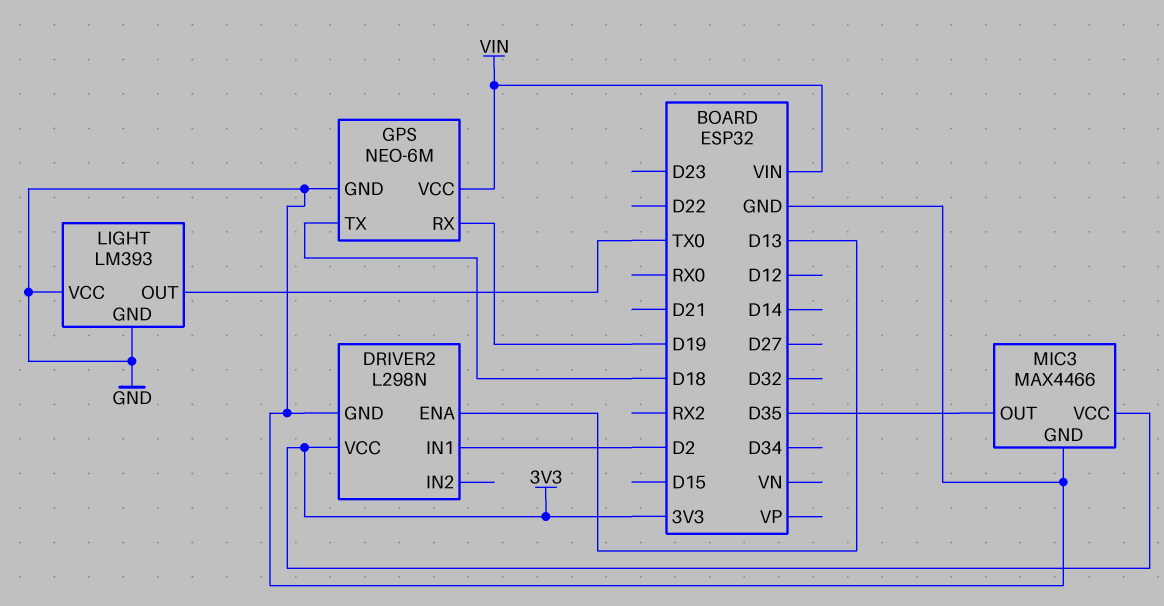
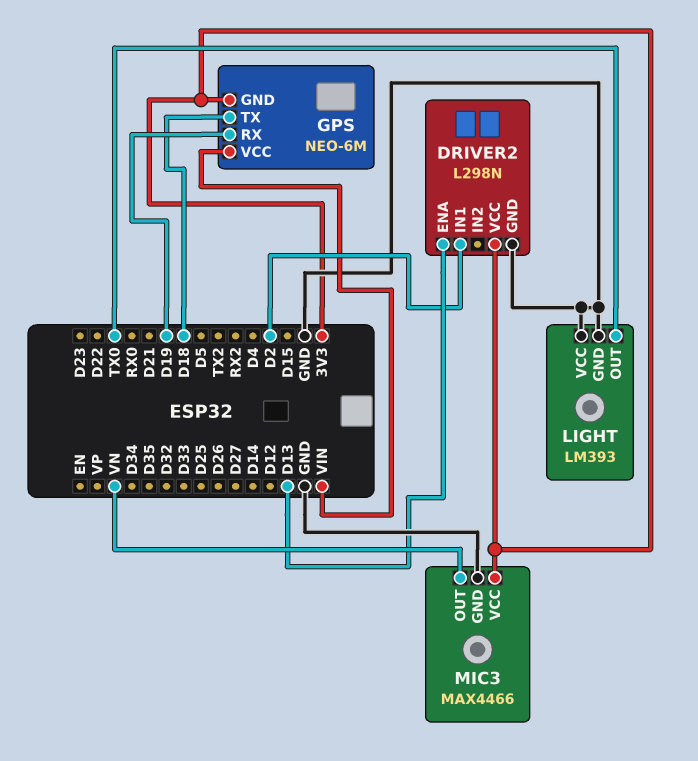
GPS pin GND: GND -> 3V3
MIC3 pin OUT: D35 -> VN

